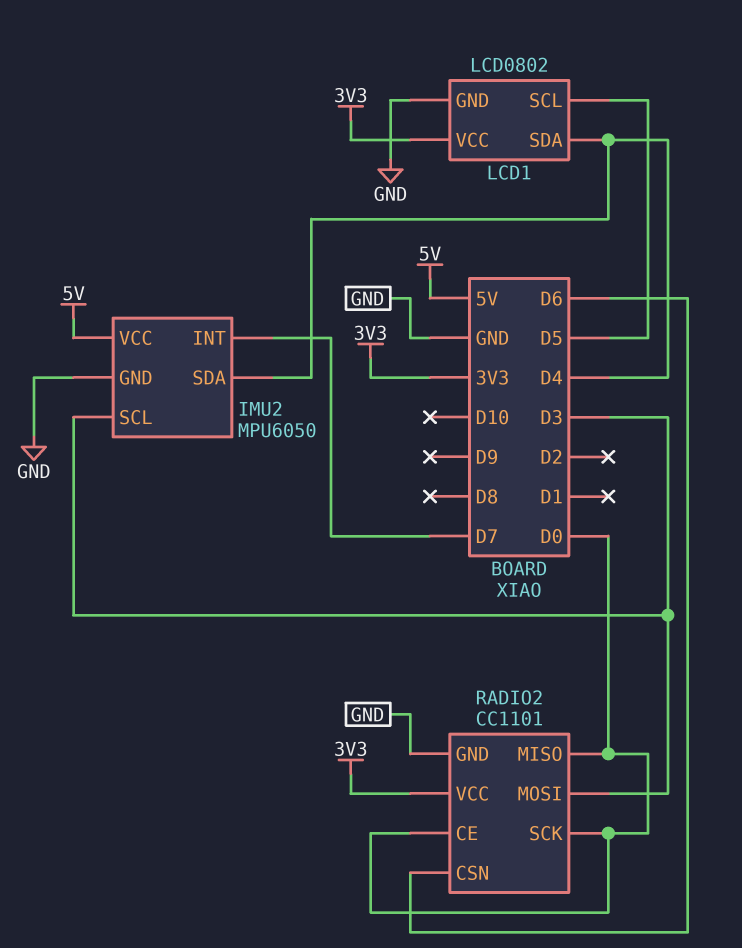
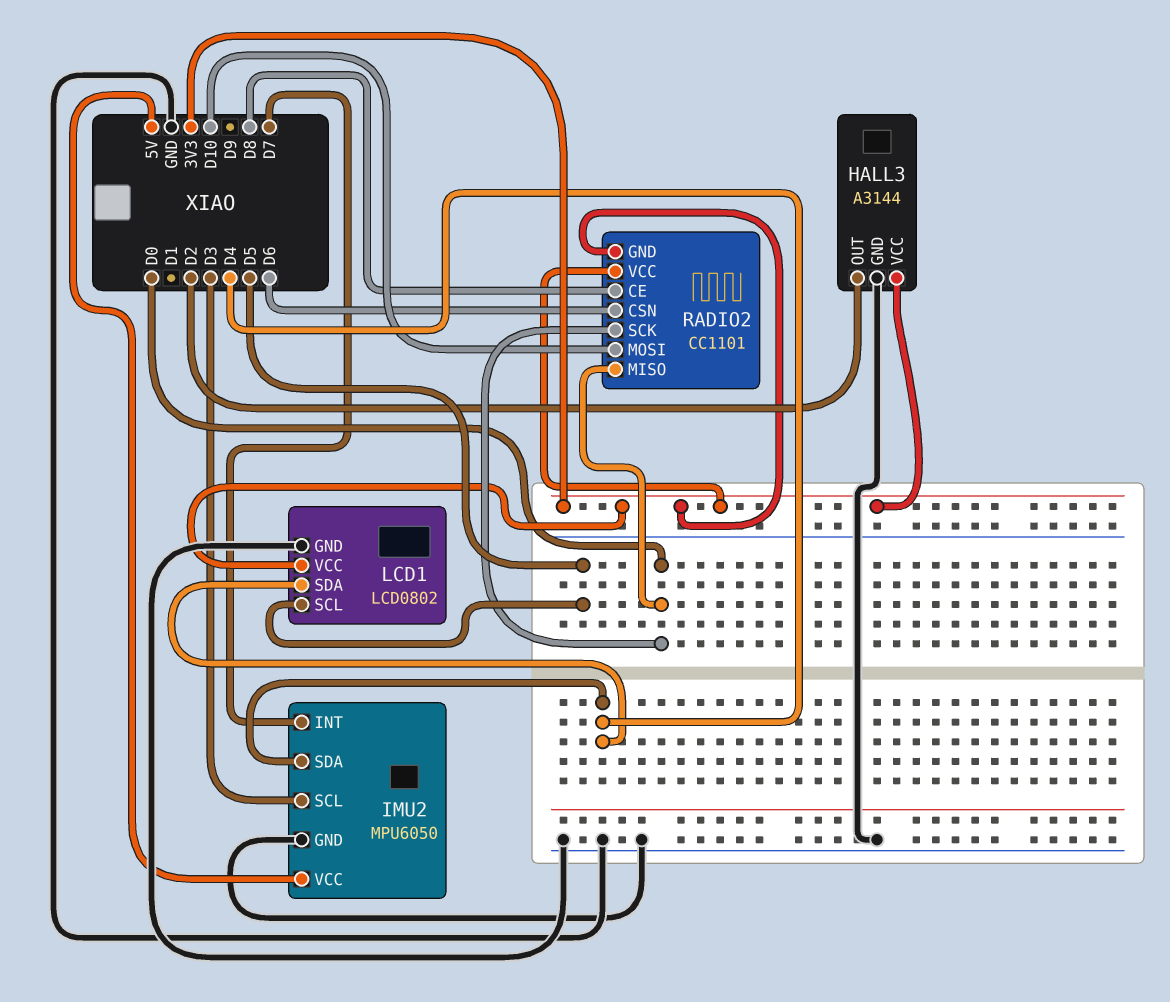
HALL3: none -> A3144
HALL3 pin GND: none -> GND
HALL3 pin OUT: none -> D2
HALL3 pin VCC: none -> 3V3
RADIO2 pin CE: D0 -> D8
RADIO2 pin GND: GND -> 3V3
RADIO2 pin MOSI: D3 -> D10

